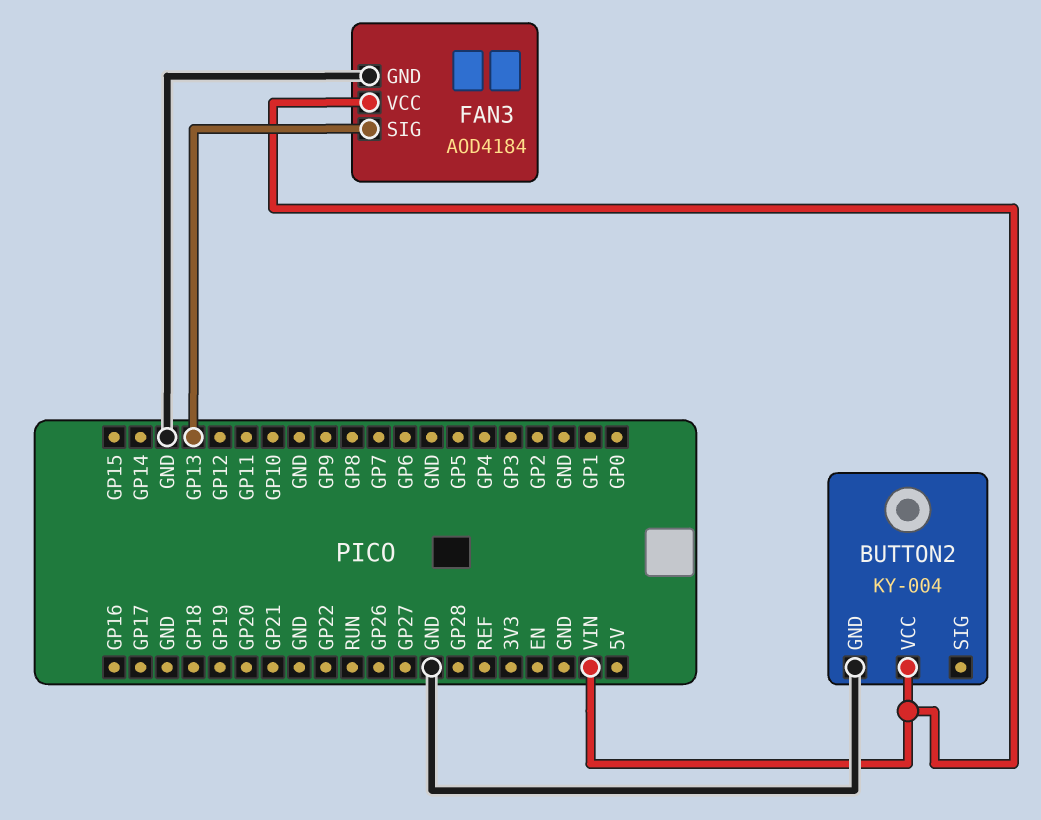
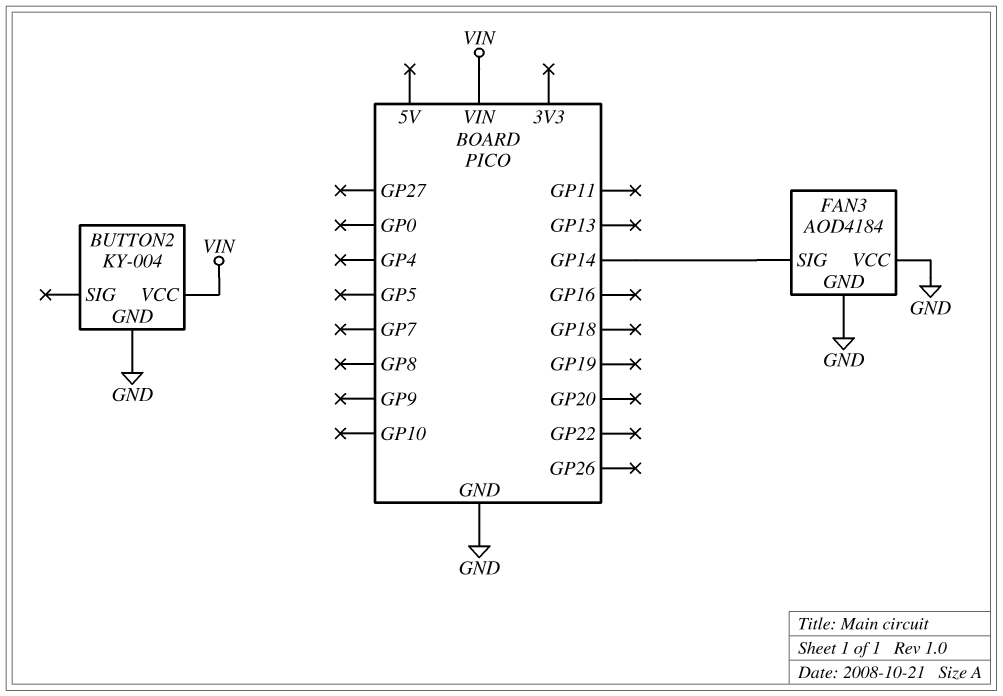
FAN3 pin SIG: GP13 -> GP14
FAN3 pin VCC: VIN -> GND

